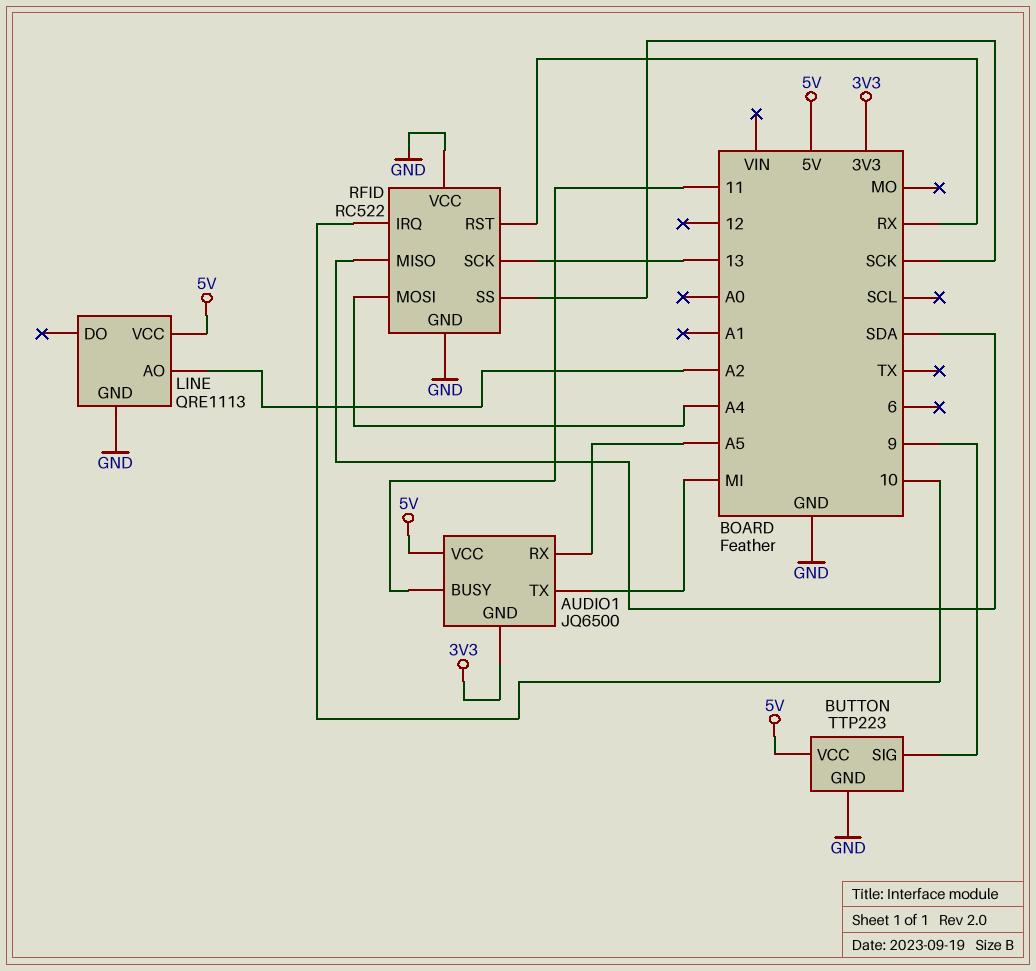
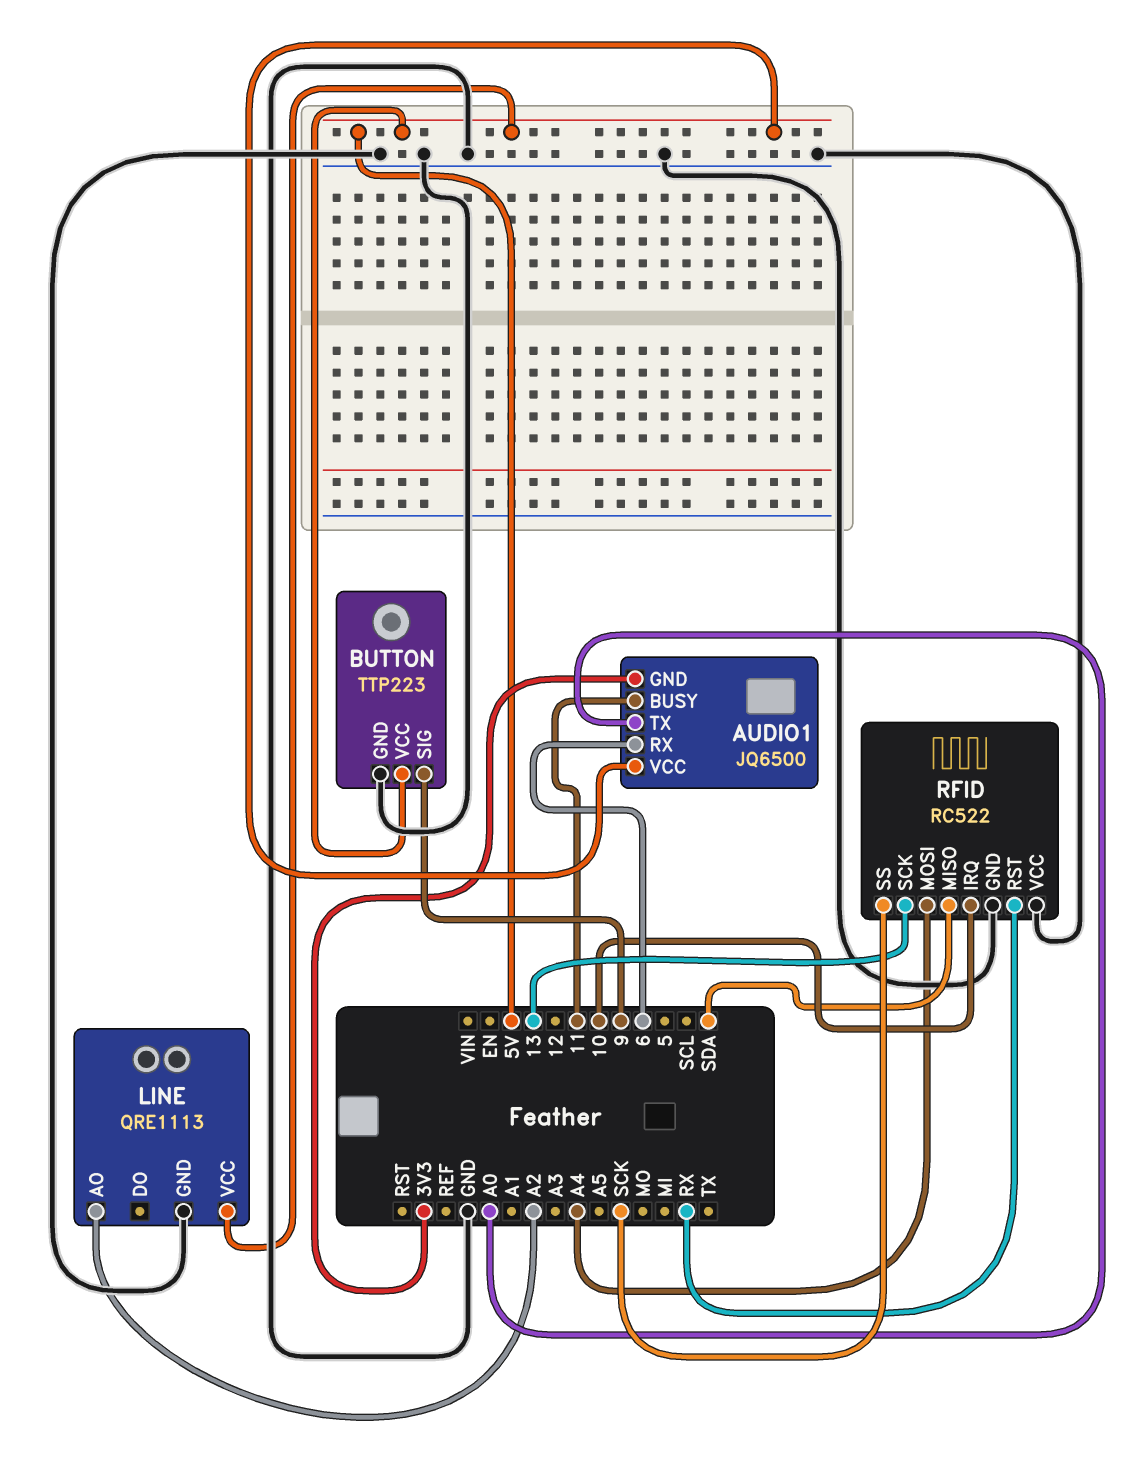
AUDIO1 pin RX: A5 -> 6
AUDIO1 pin TX: MI -> A0

